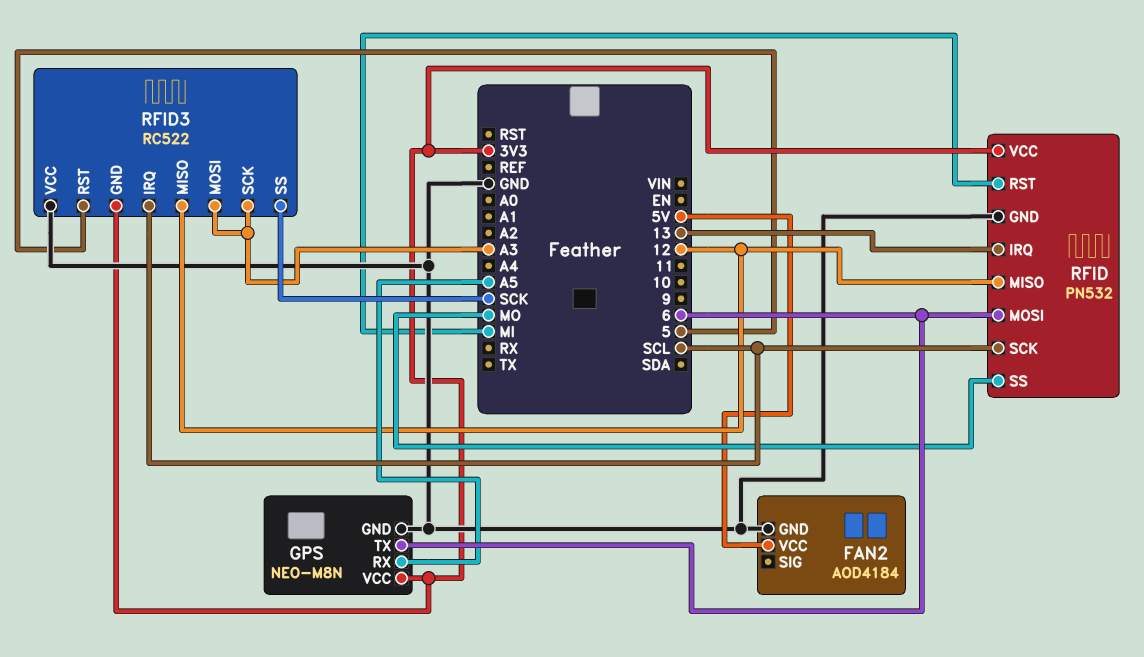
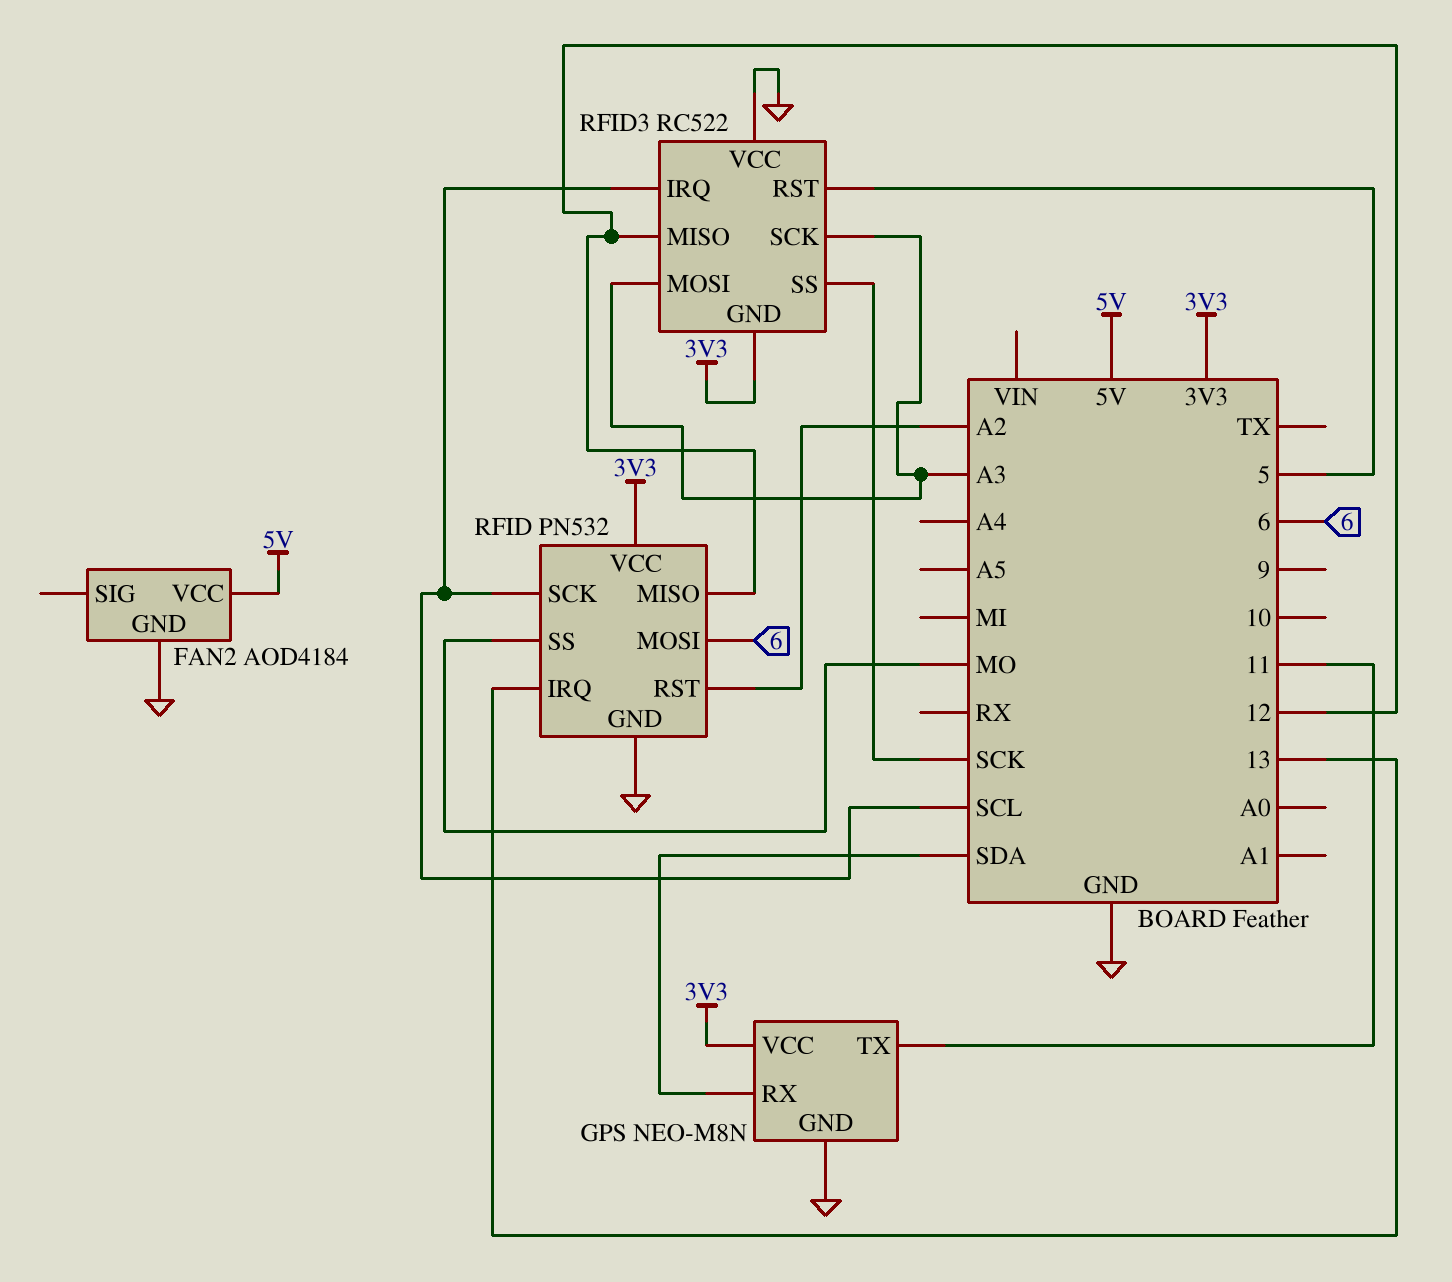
GPS pin RX: A5 -> SDA
GPS pin TX: 6 -> 11
RFID pin RST: MI -> A2

